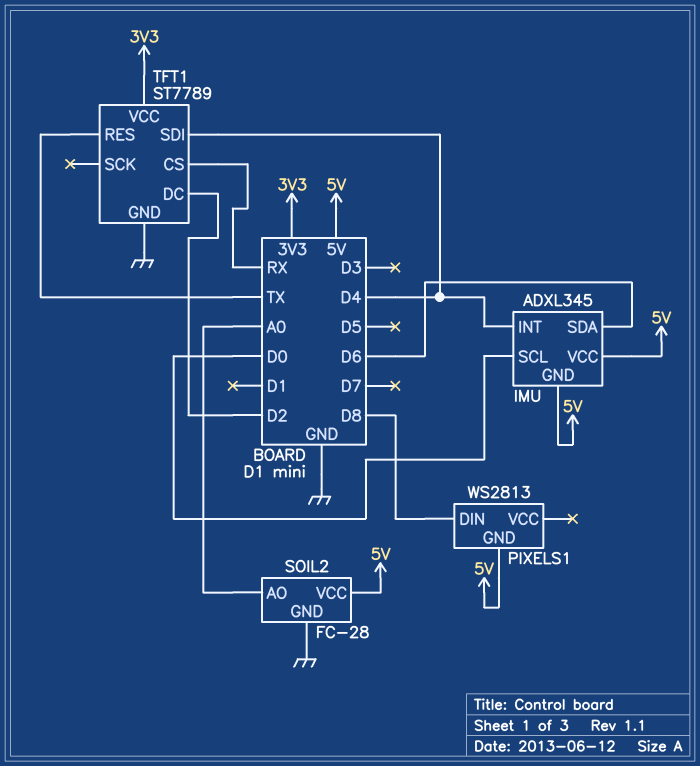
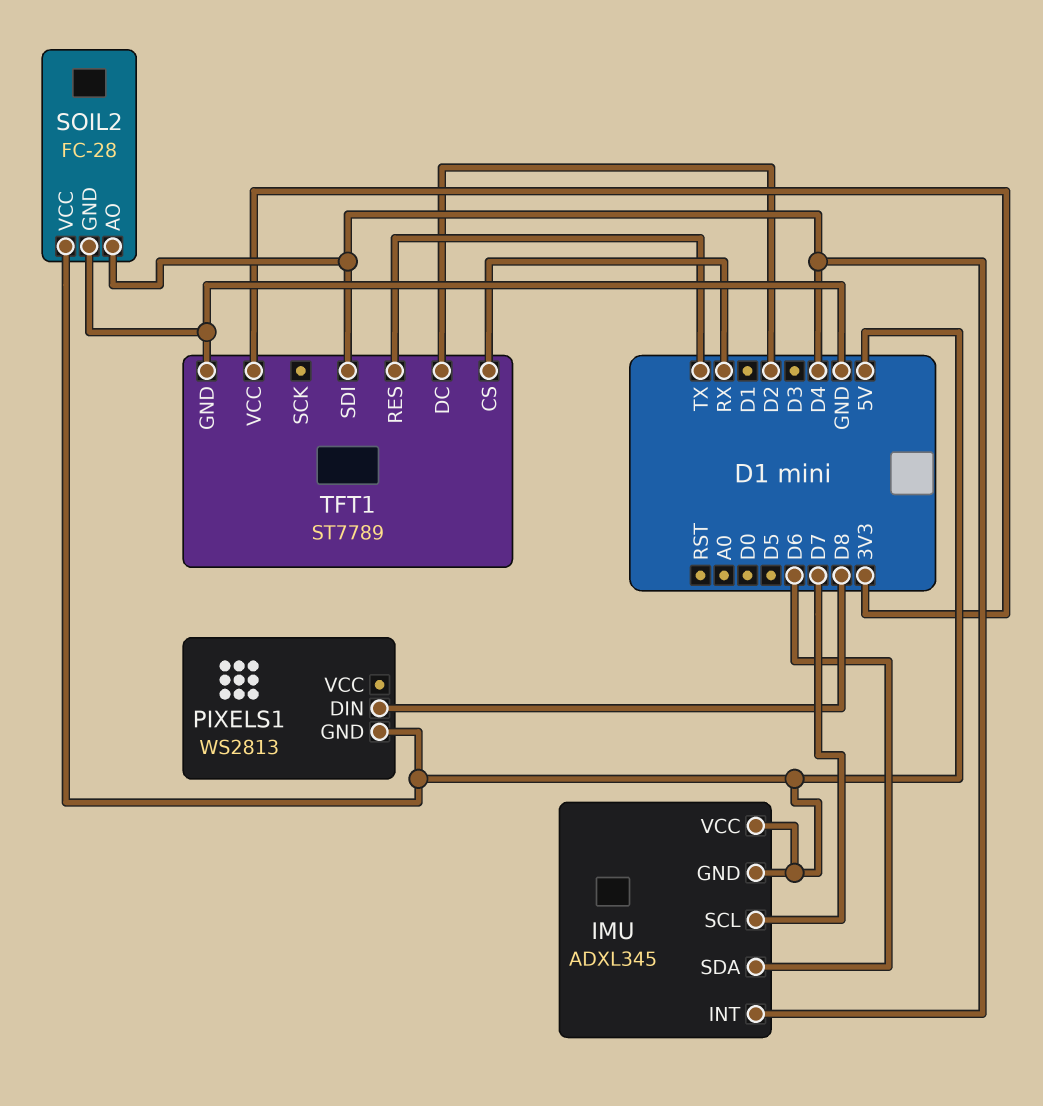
IMU pin SCL: D0 -> D7
SOIL2 pin AO: A0 -> D4

